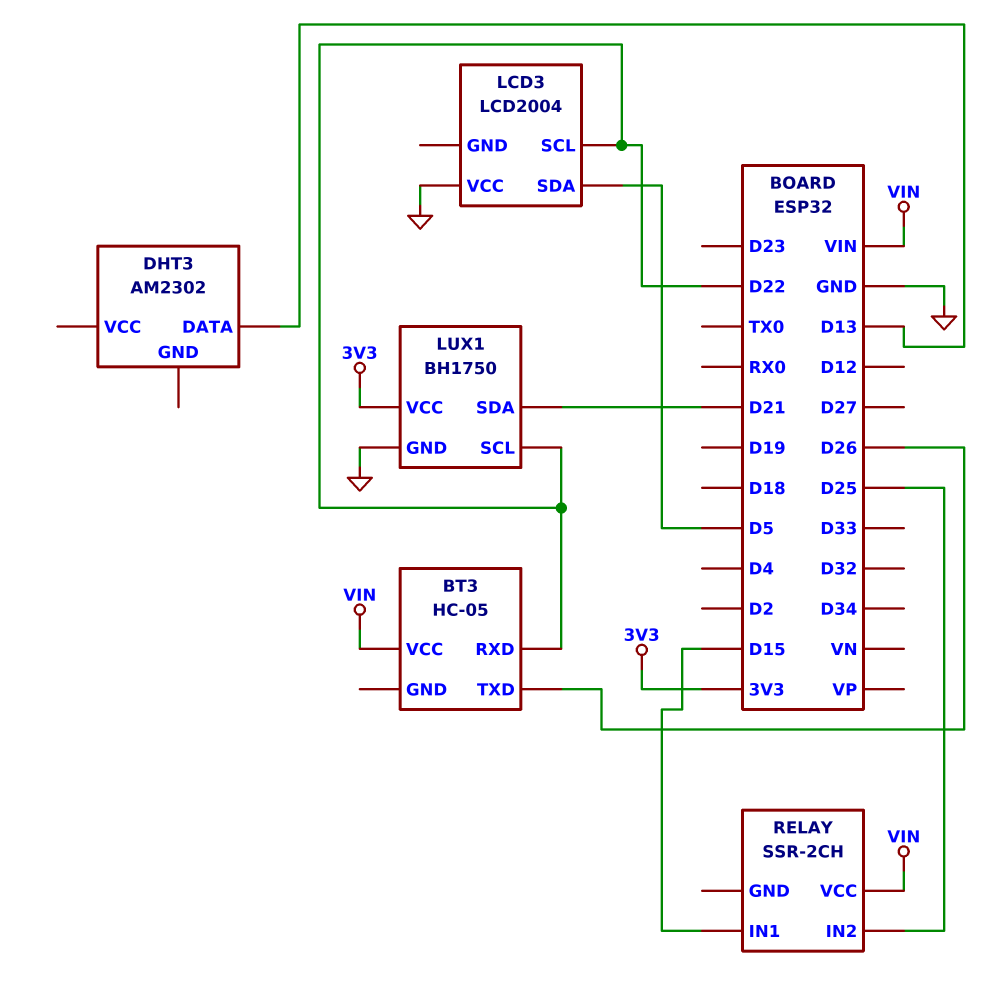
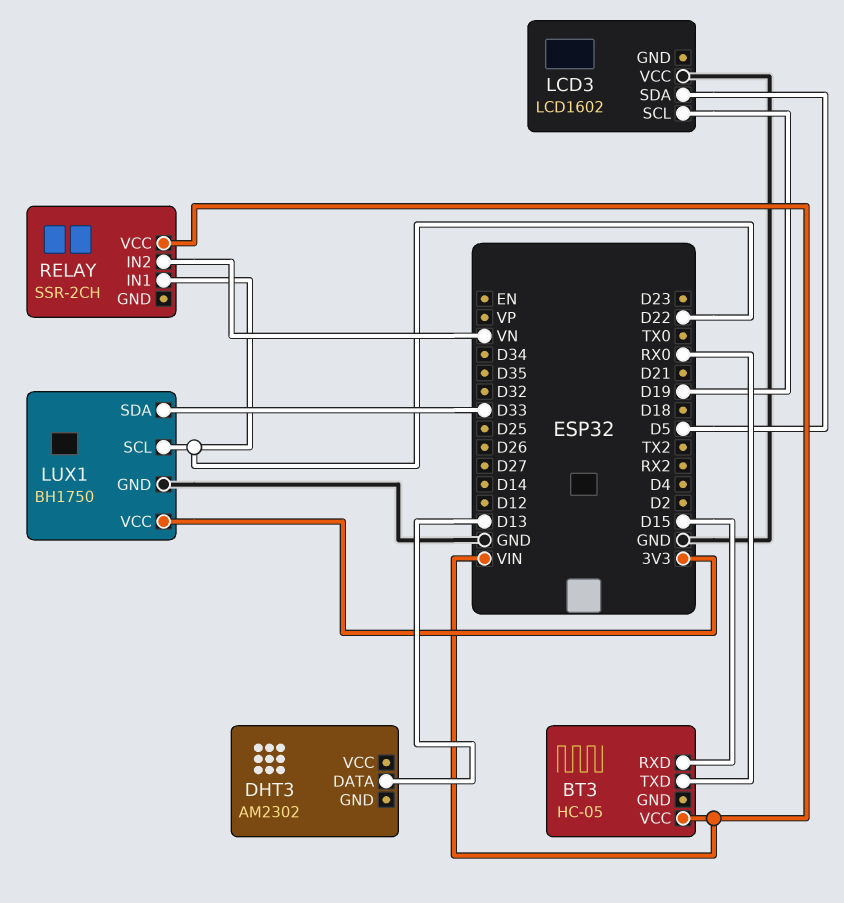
BT3 pin RXD: D22 -> D15
BT3 pin TXD: D26 -> RX0
LCD3: LCD2004 -> LCD1602
LCD3 pin SCL: D22 -> D19
LUX1 pin SDA: D21 -> D33
RELAY pin IN1: D15 -> D22
RELAY pin IN2: D25 -> VN

